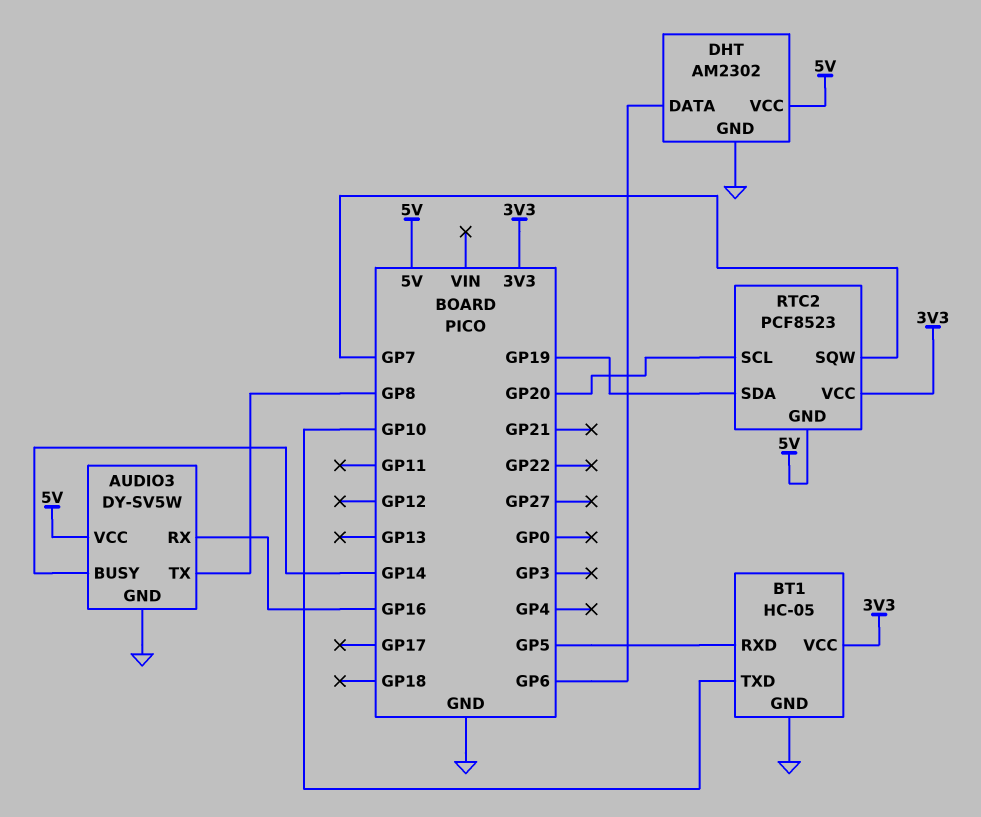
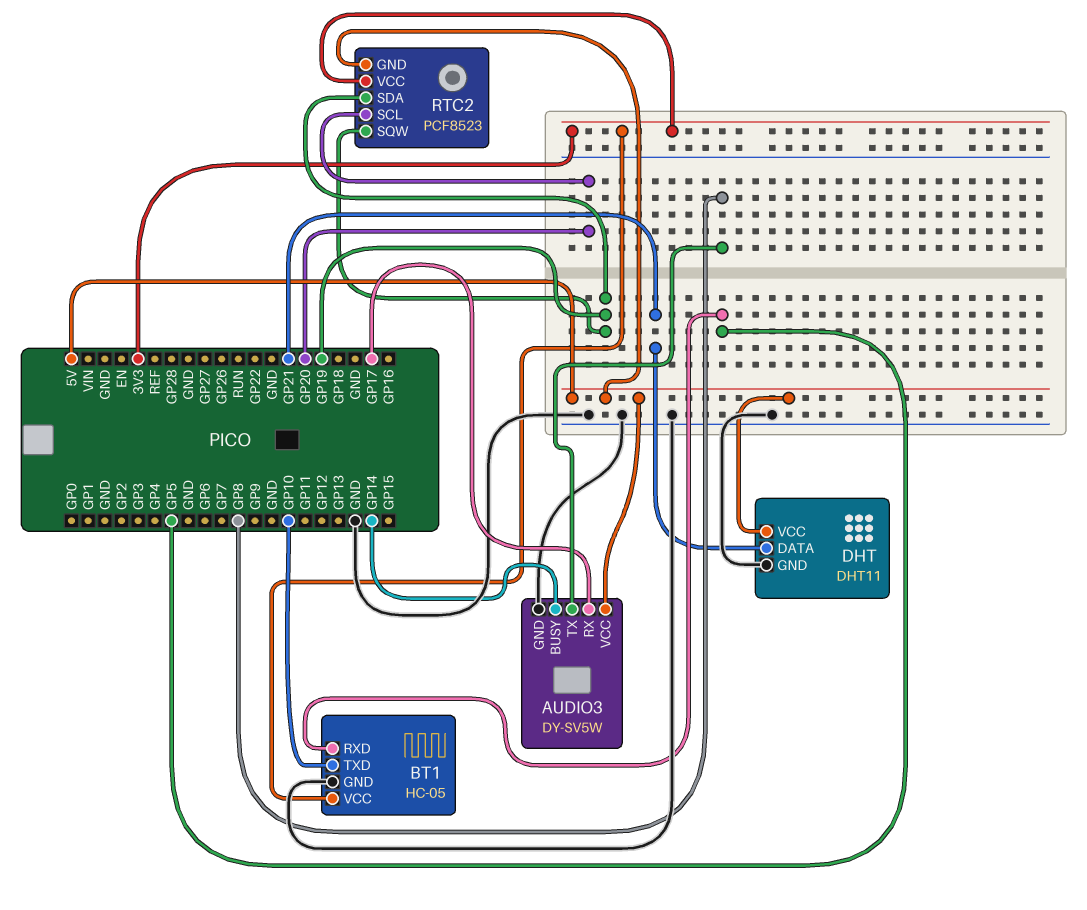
AUDIO3 pin RX: GP16 -> GP17
DHT: AM2302 -> DHT11
DHT pin DATA: GP6 -> GP21
RTC2 pin SQW: GP7 -> GP19

